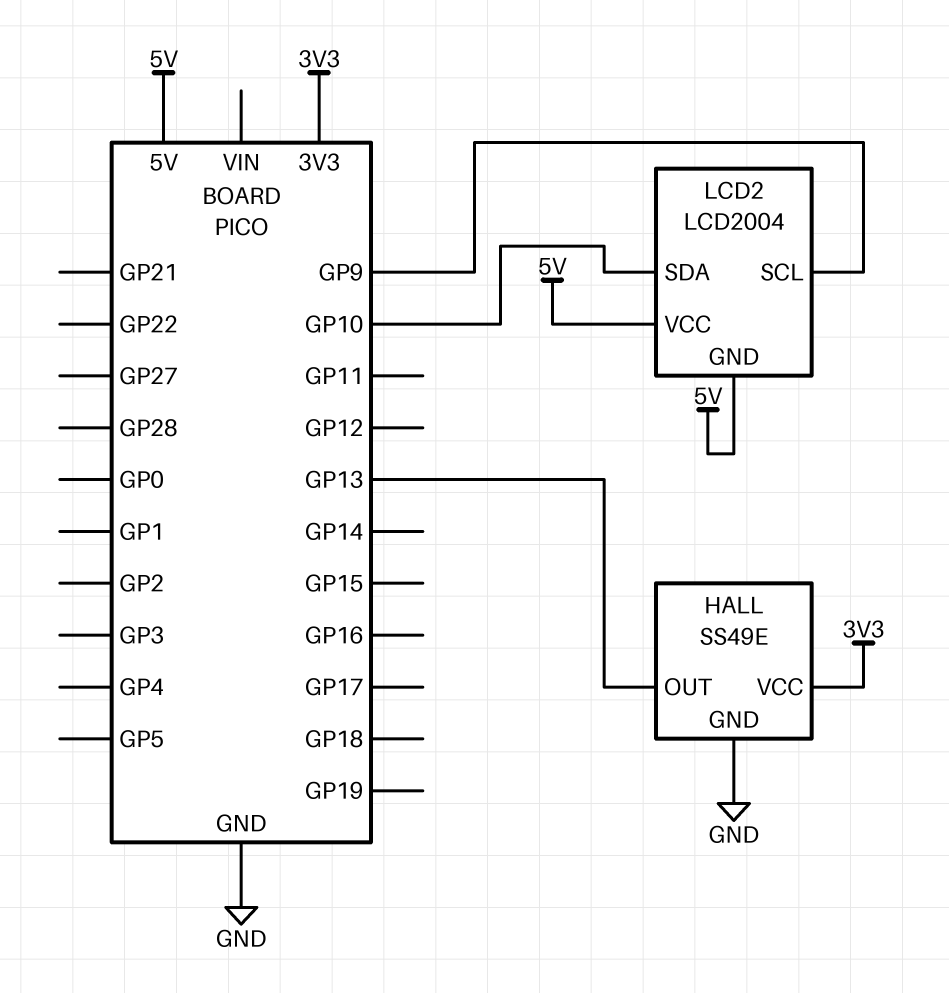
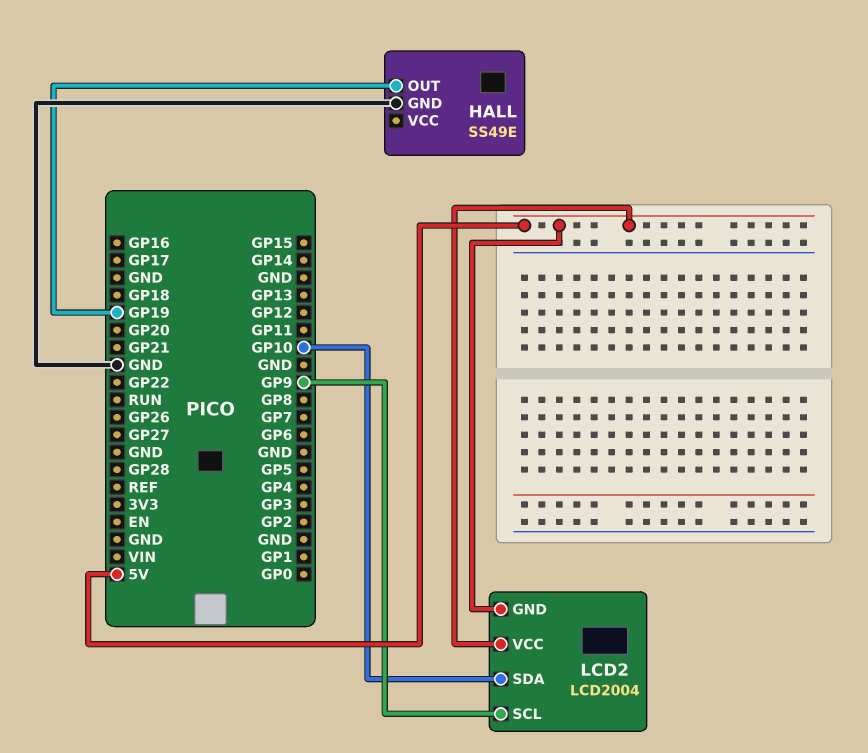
HALL pin OUT: GP13 -> GP19
HALL pin VCC: 3V3 -> none

